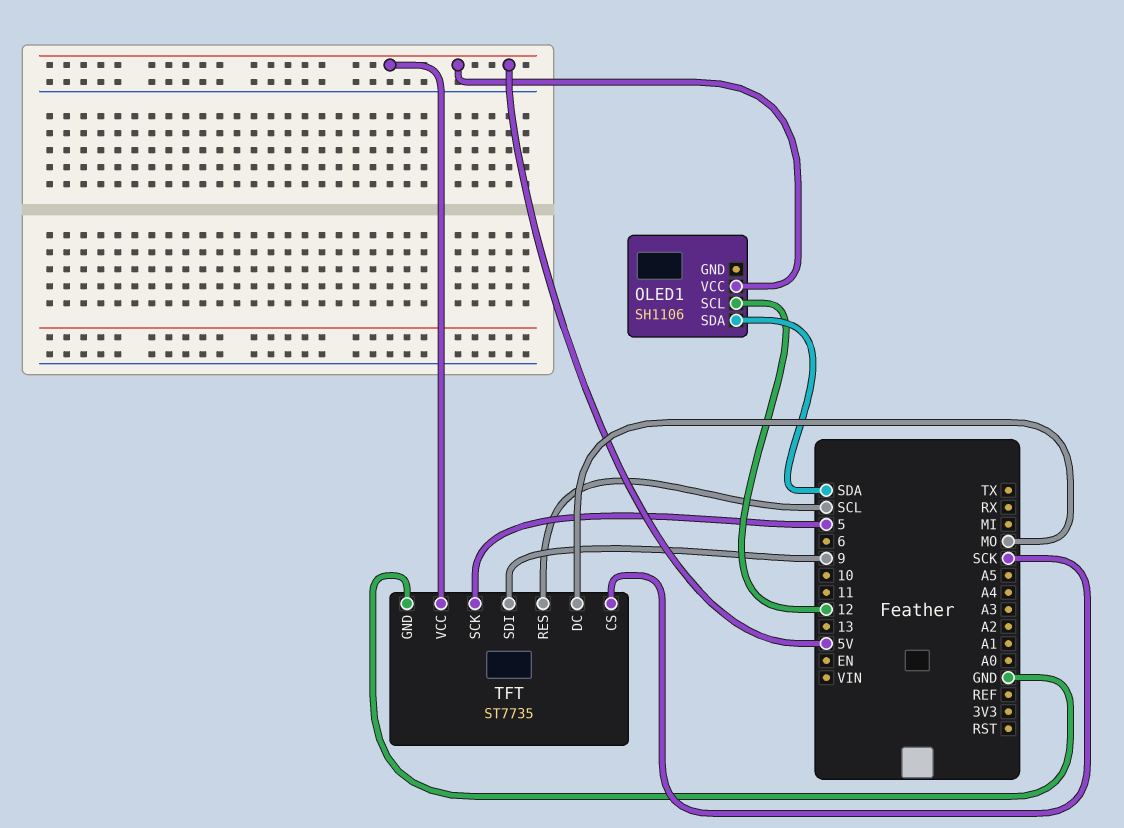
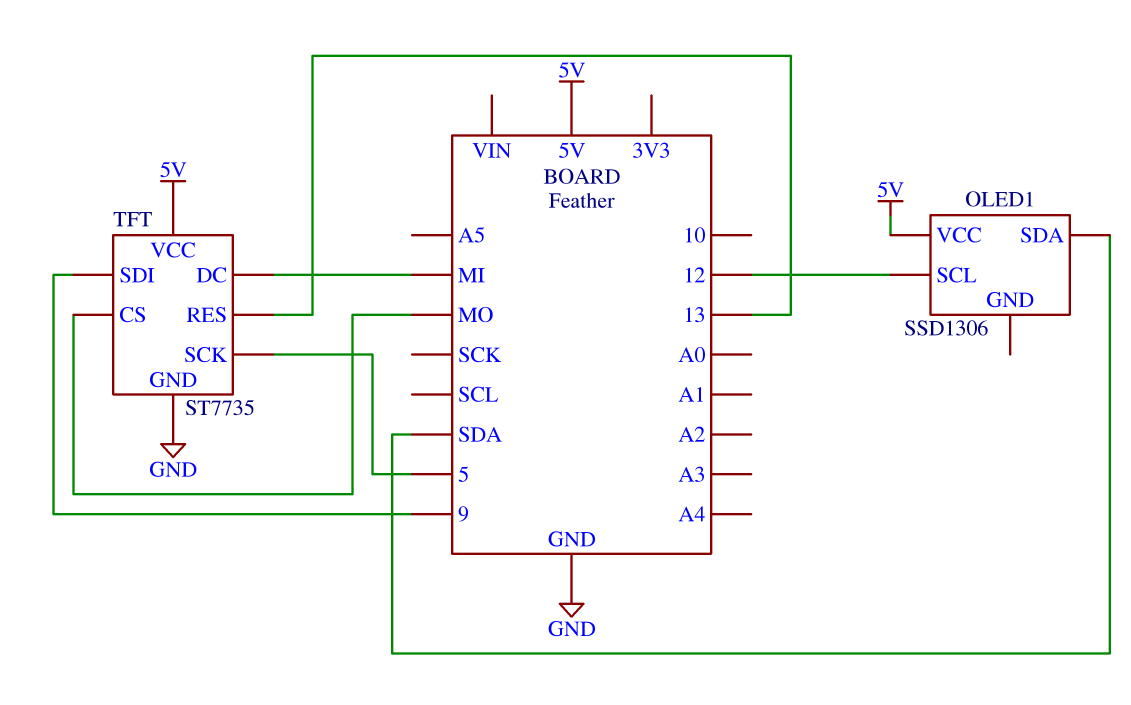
OLED1: SH1106 -> SSD1306
TFT pin CS: SCK -> MO
TFT pin DC: MO -> MI
TFT pin RES: SCL -> 13

